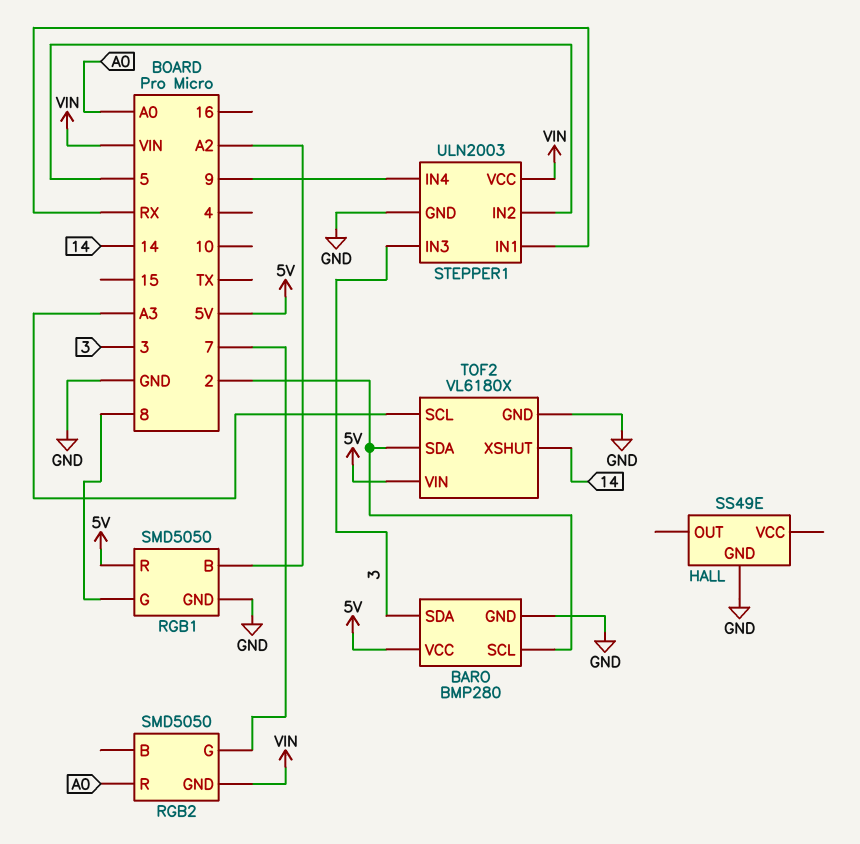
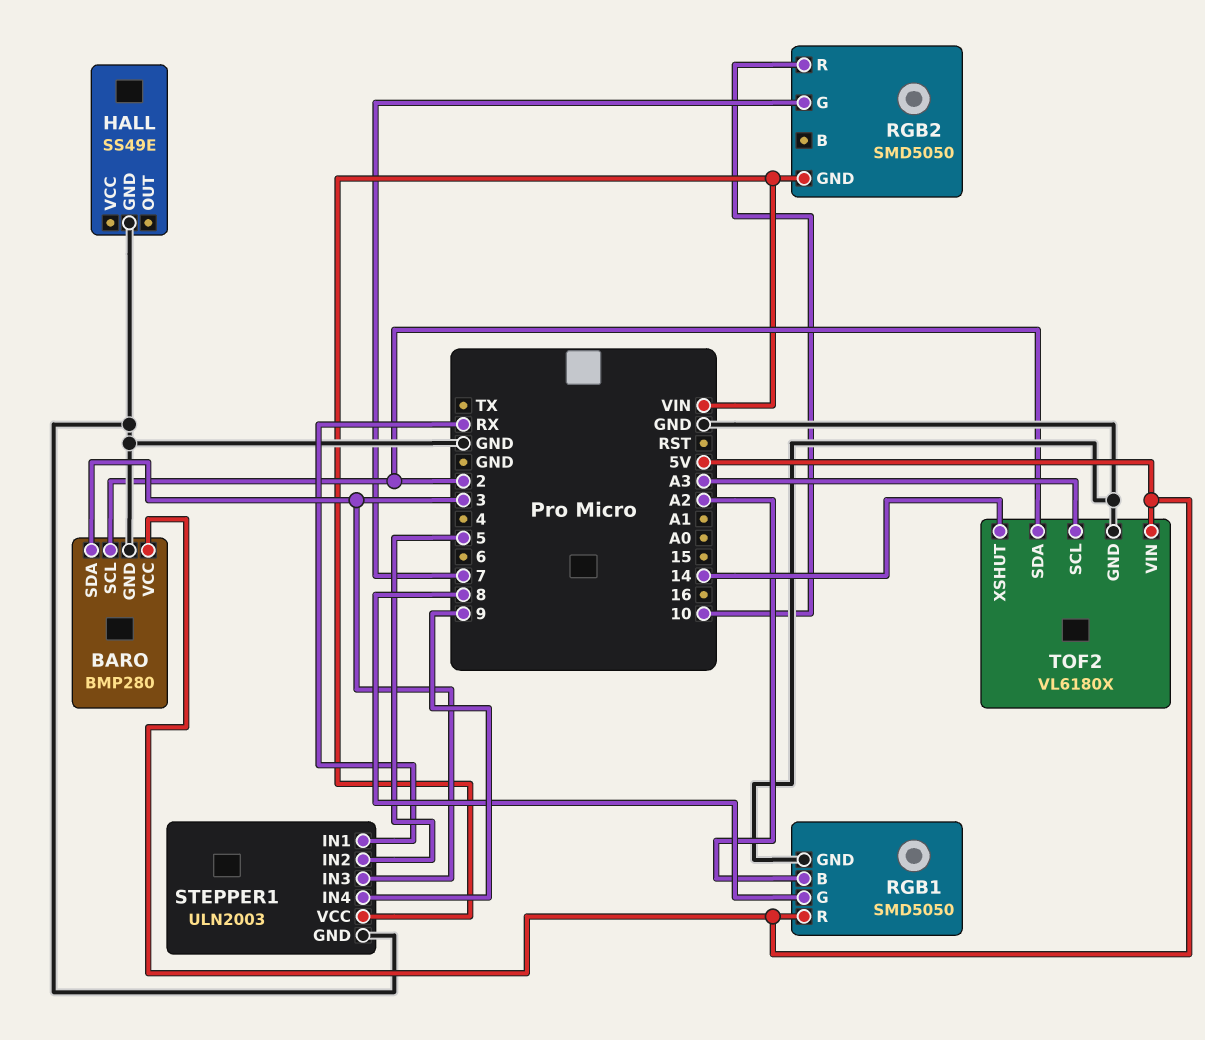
RGB2 pin R: A0 -> 10

